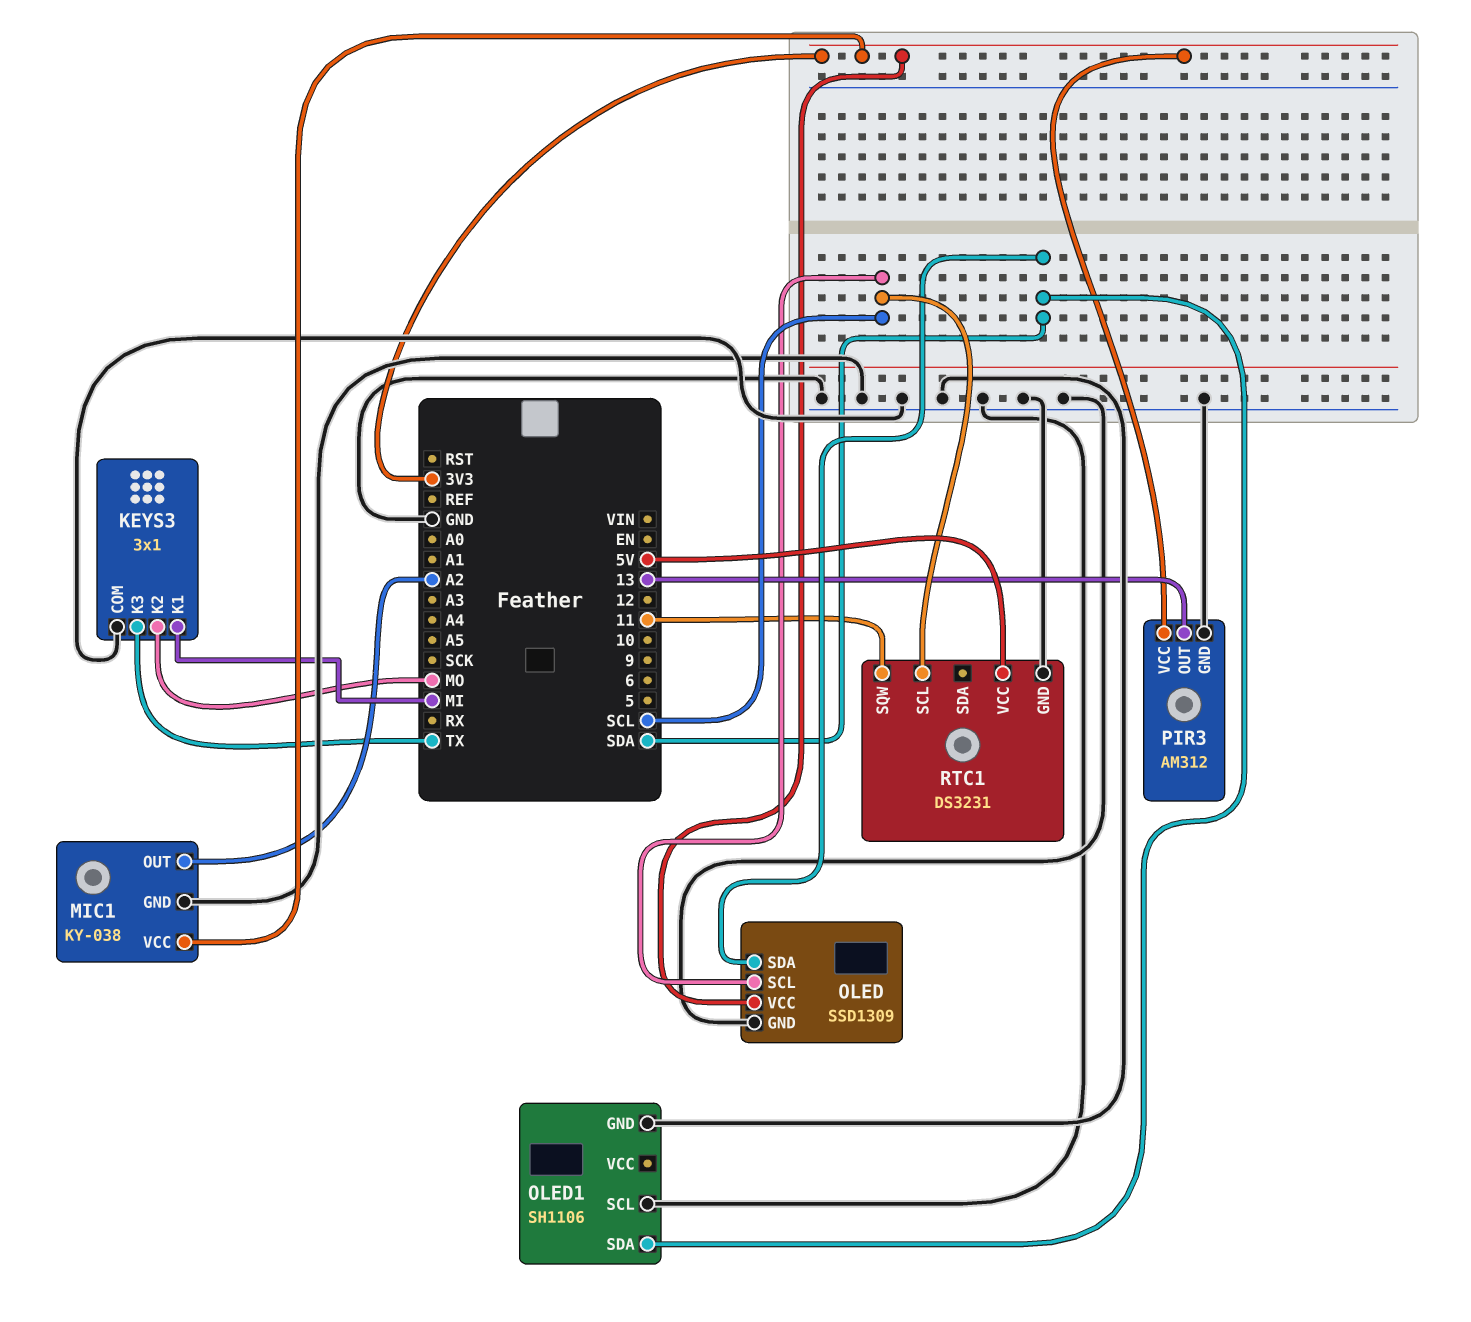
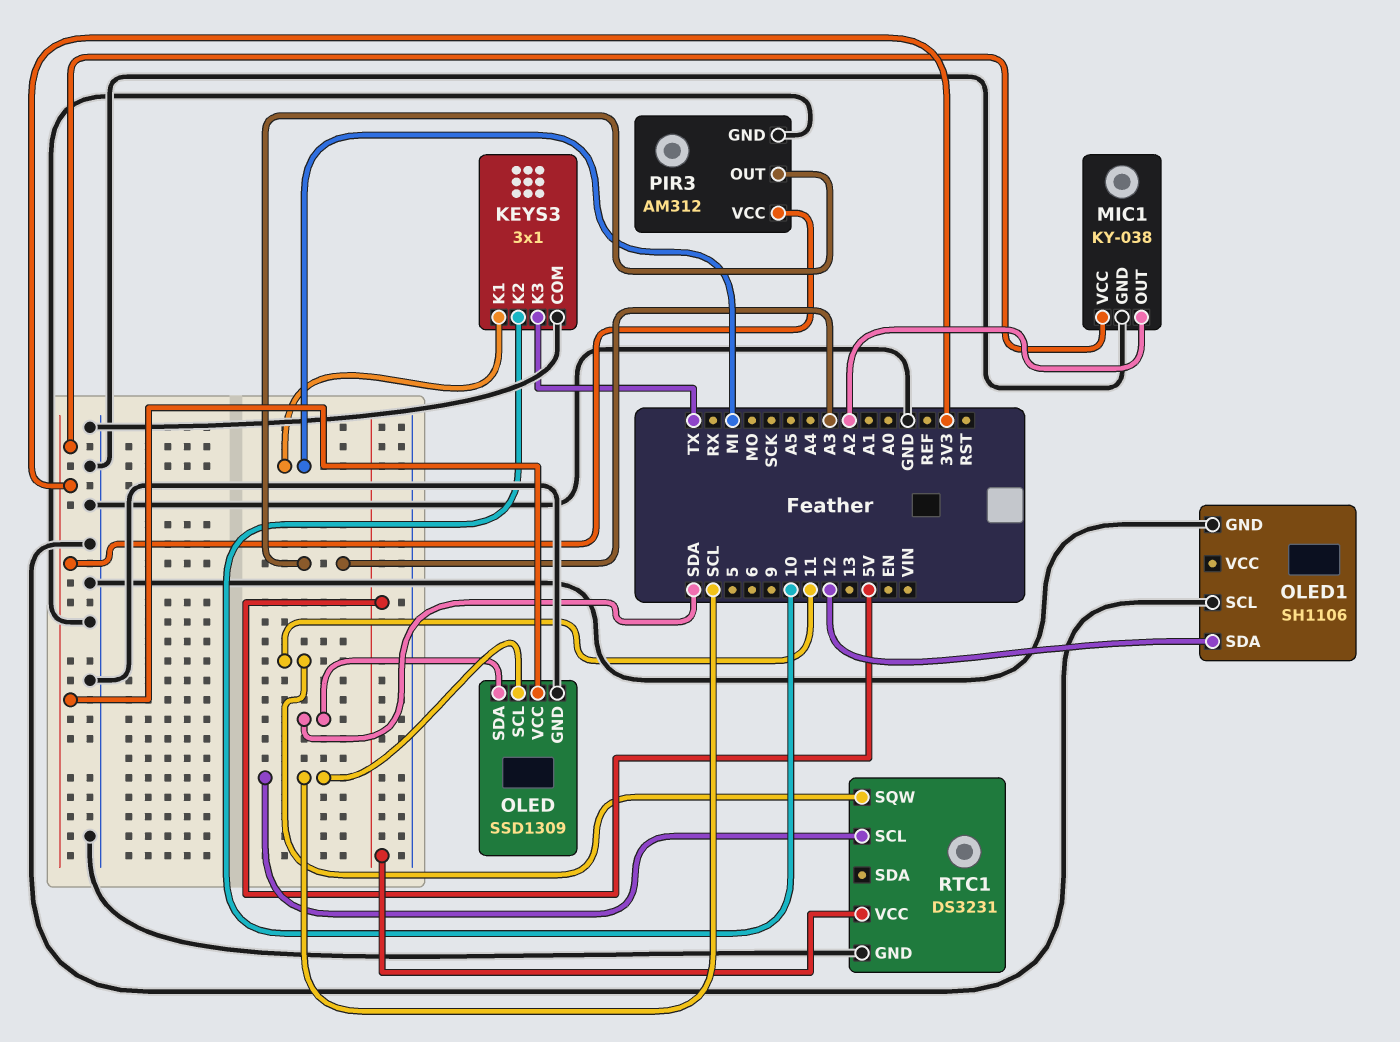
KEYS3 pin K2: MO -> 10
OLED1 pin SDA: SDA -> 12
PIR3 pin OUT: 13 -> A3

